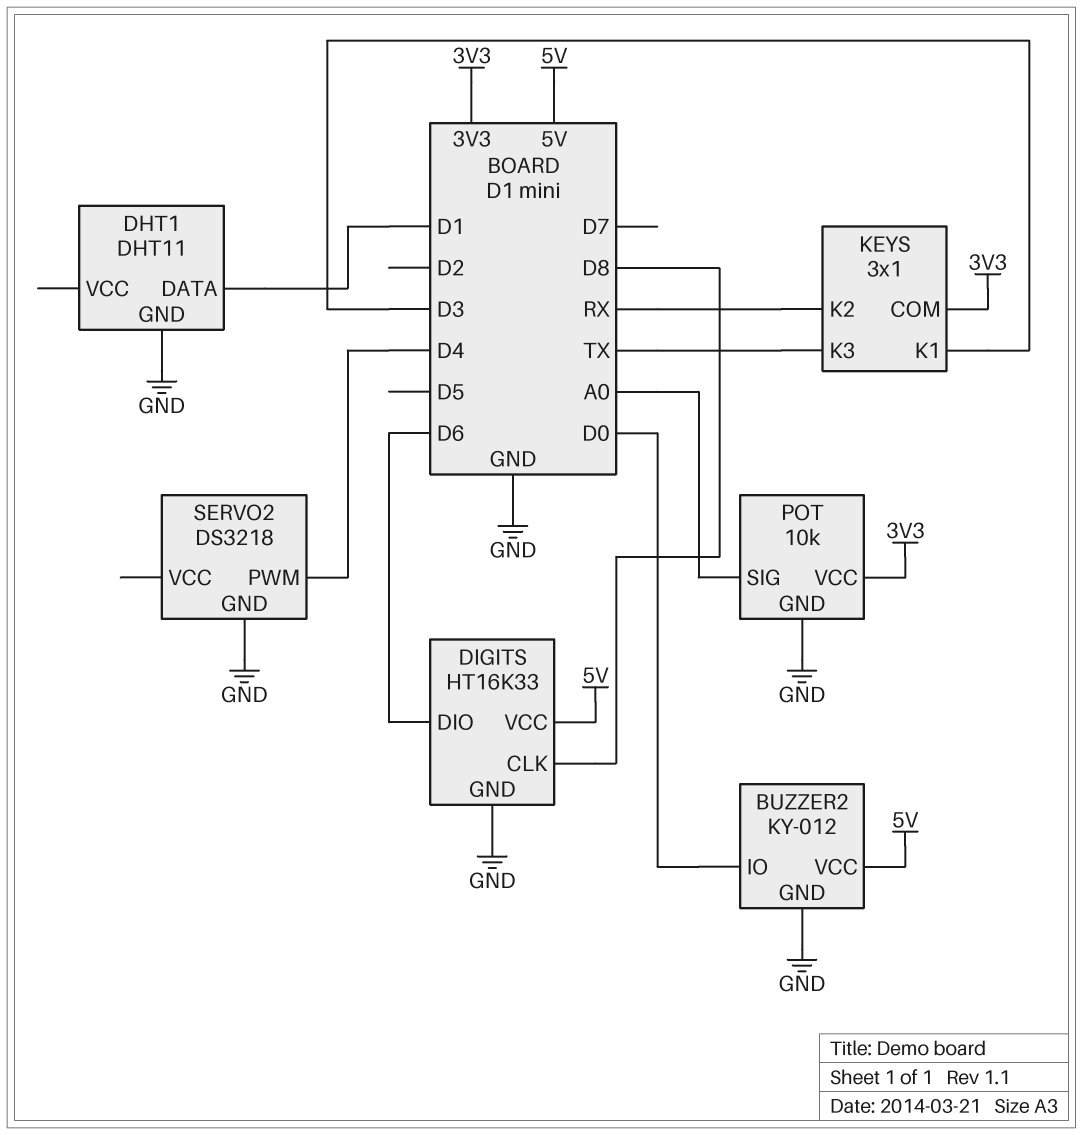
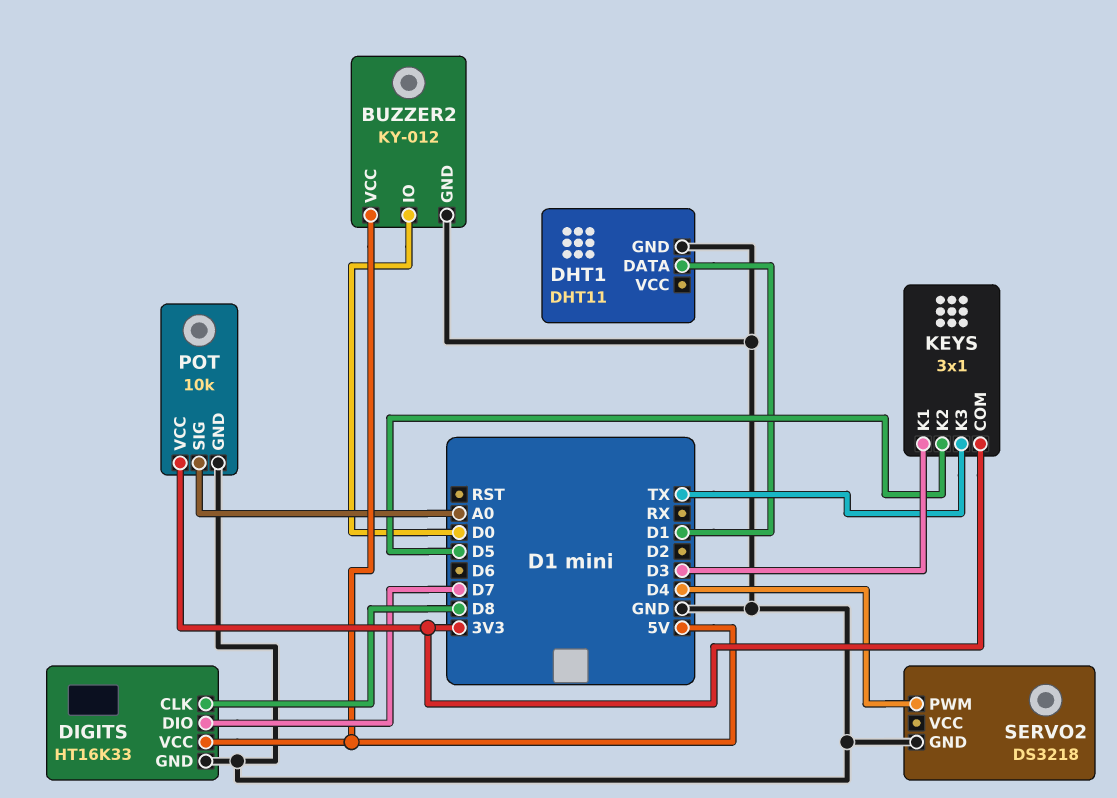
DIGITS pin DIO: D6 -> D7
KEYS pin K2: RX -> D5

